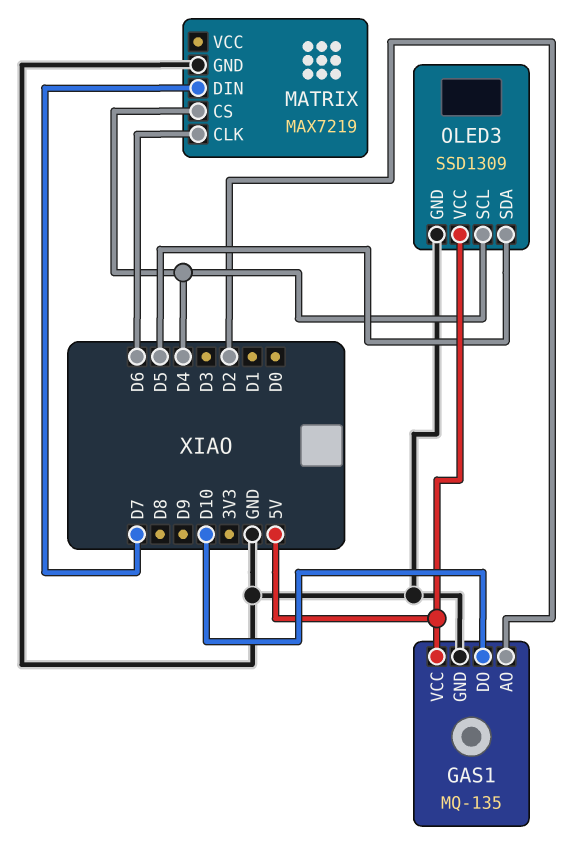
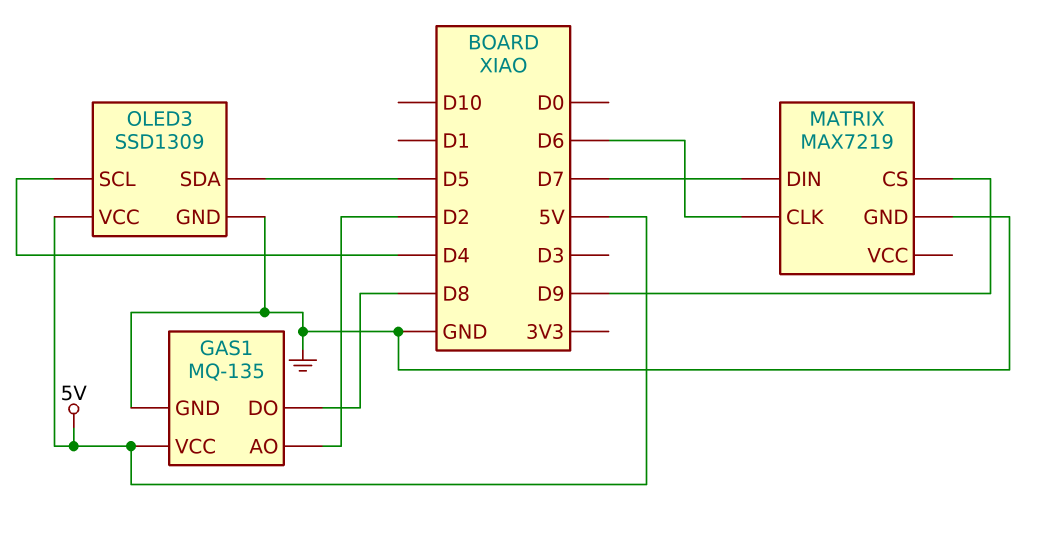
GAS1 pin DO: D10 -> D8
MATRIX pin CS: D4 -> D9

